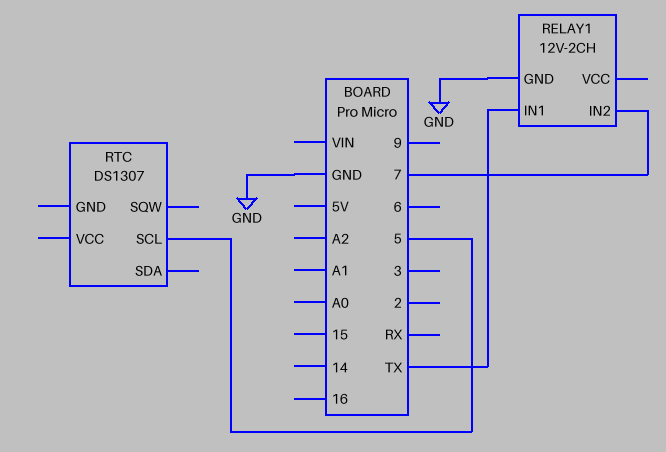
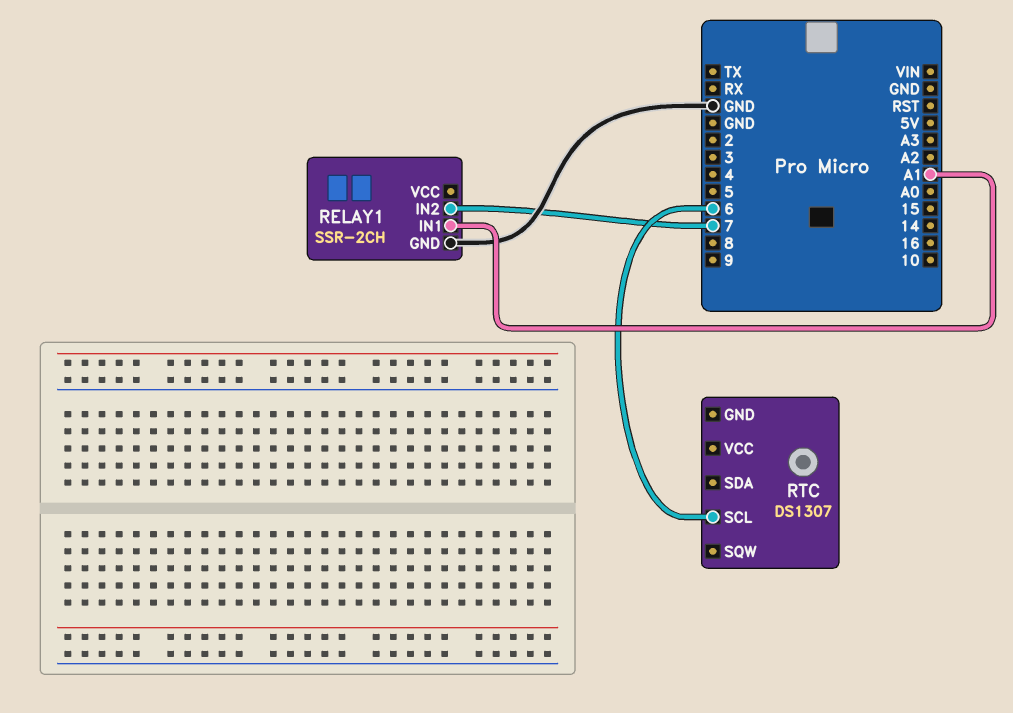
RELAY1: 12V-2CH -> SSR-2CH
RELAY1 pin IN1: TX -> A1
RTC pin SCL: 5 -> 6

